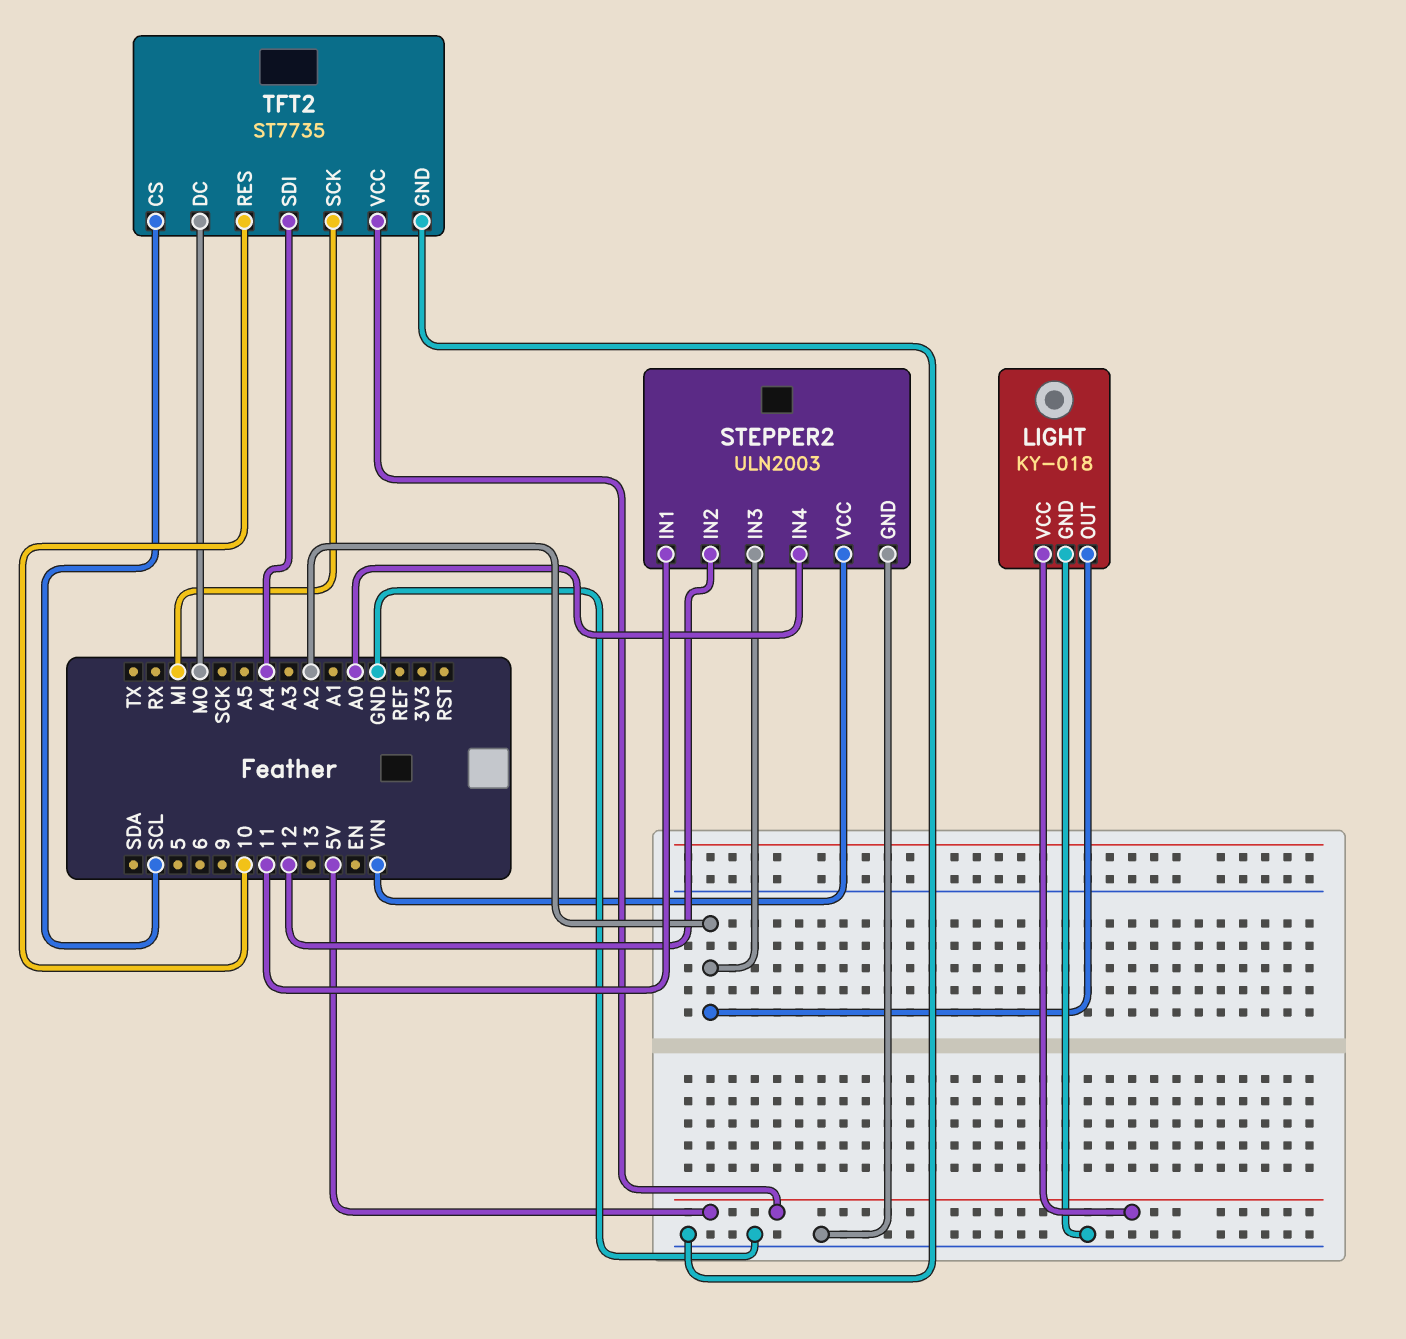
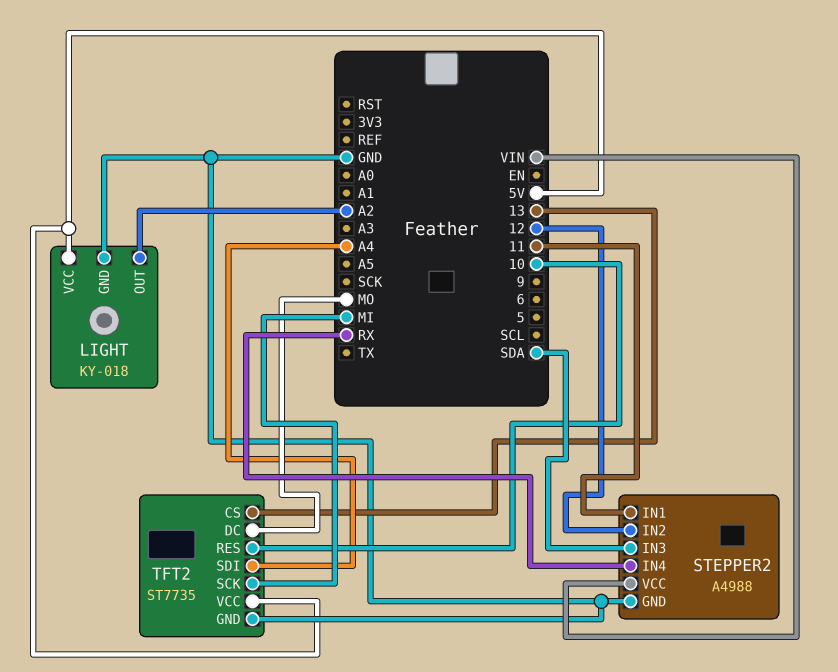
STEPPER2: ULN2003 -> A4988
STEPPER2 pin IN3: A2 -> SDA
STEPPER2 pin IN4: A0 -> RX
TFT2 pin CS: SCL -> 13

